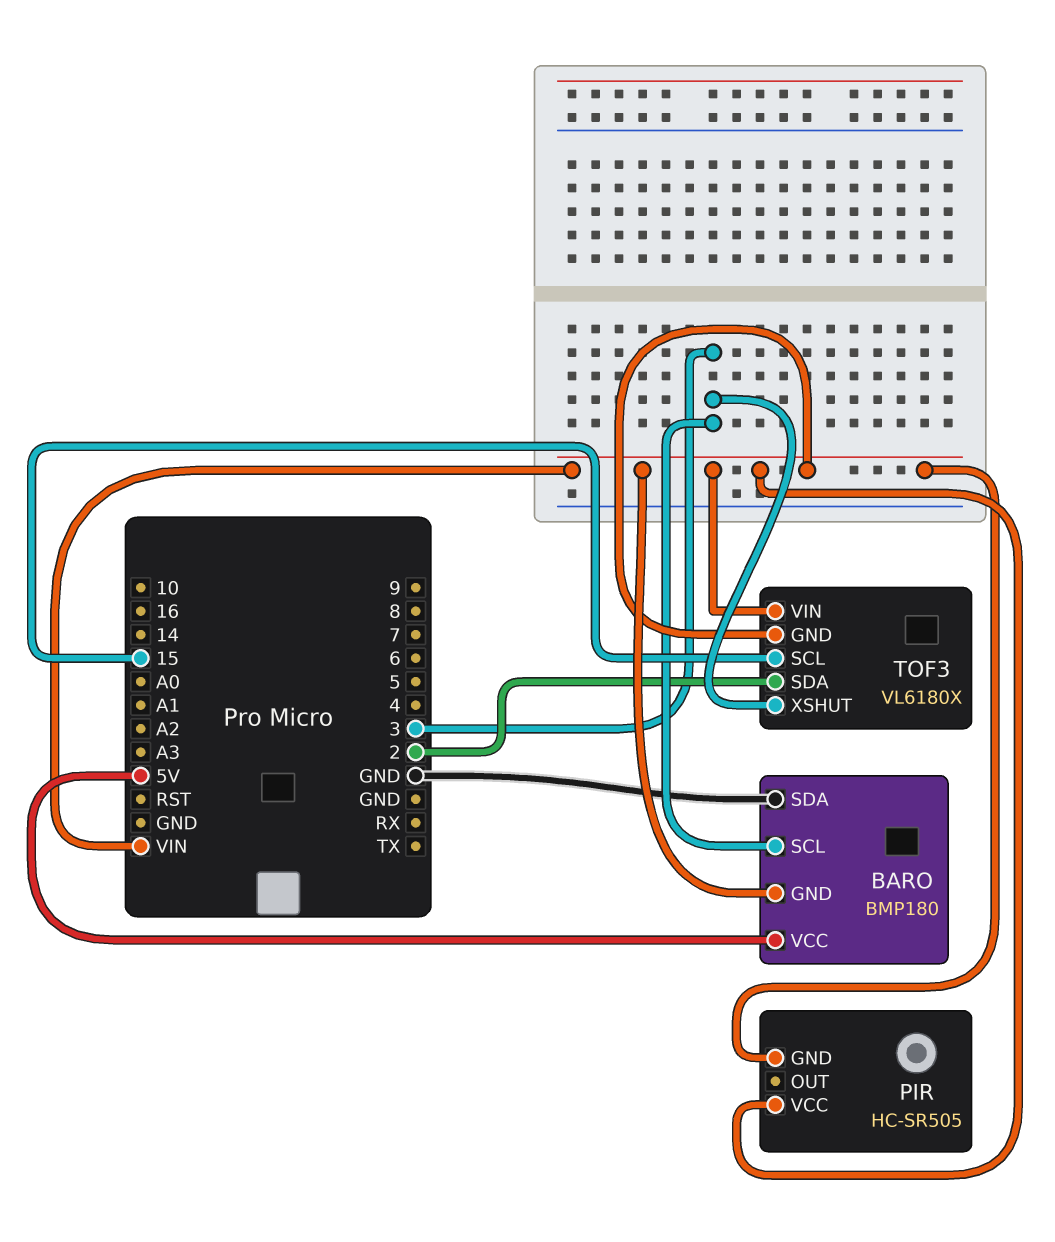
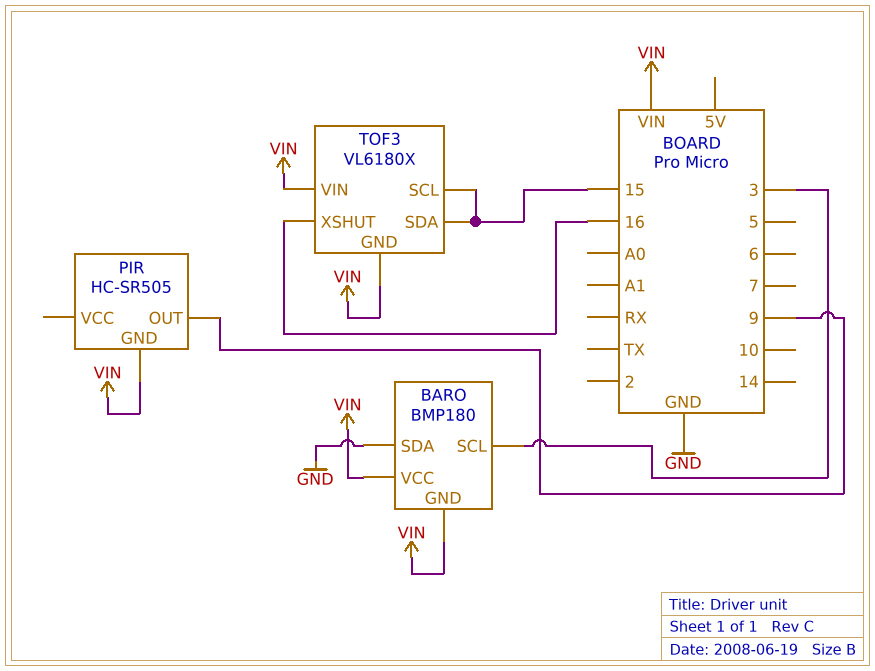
BARO pin VCC: 5V -> VIN
PIR pin OUT: none -> 9
PIR pin VCC: VIN -> none
TOF3 pin SDA: 2 -> 15
TOF3 pin XSHUT: 3 -> 16

